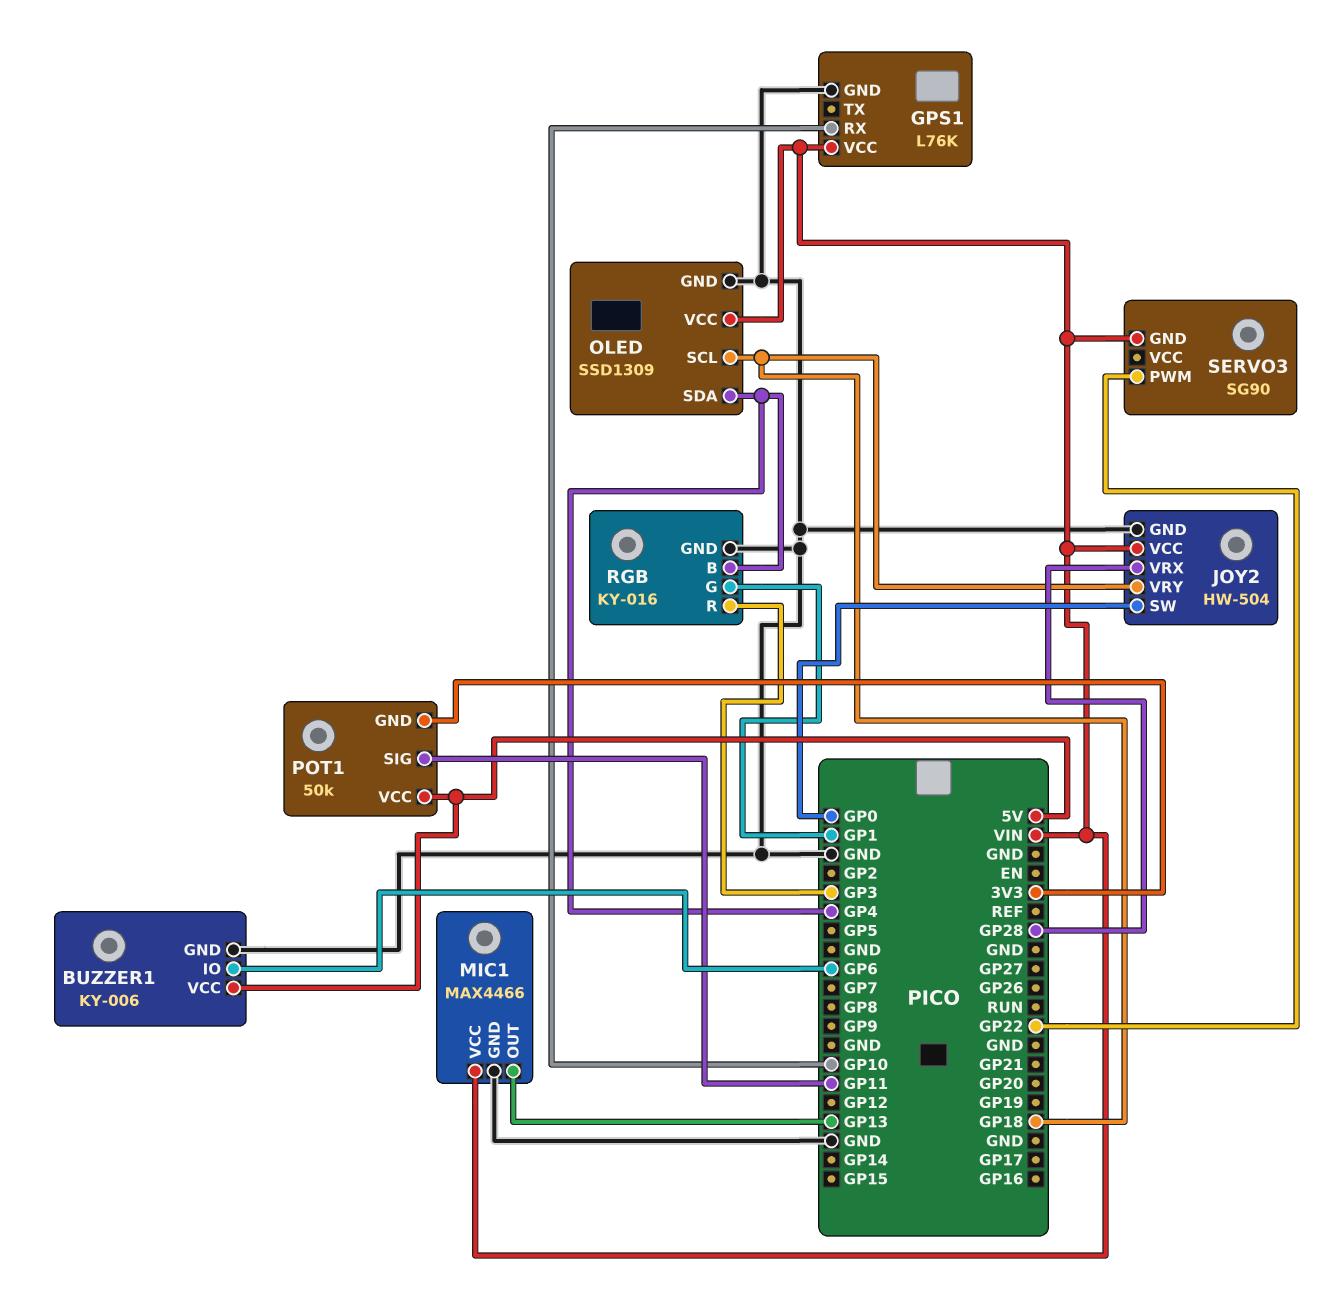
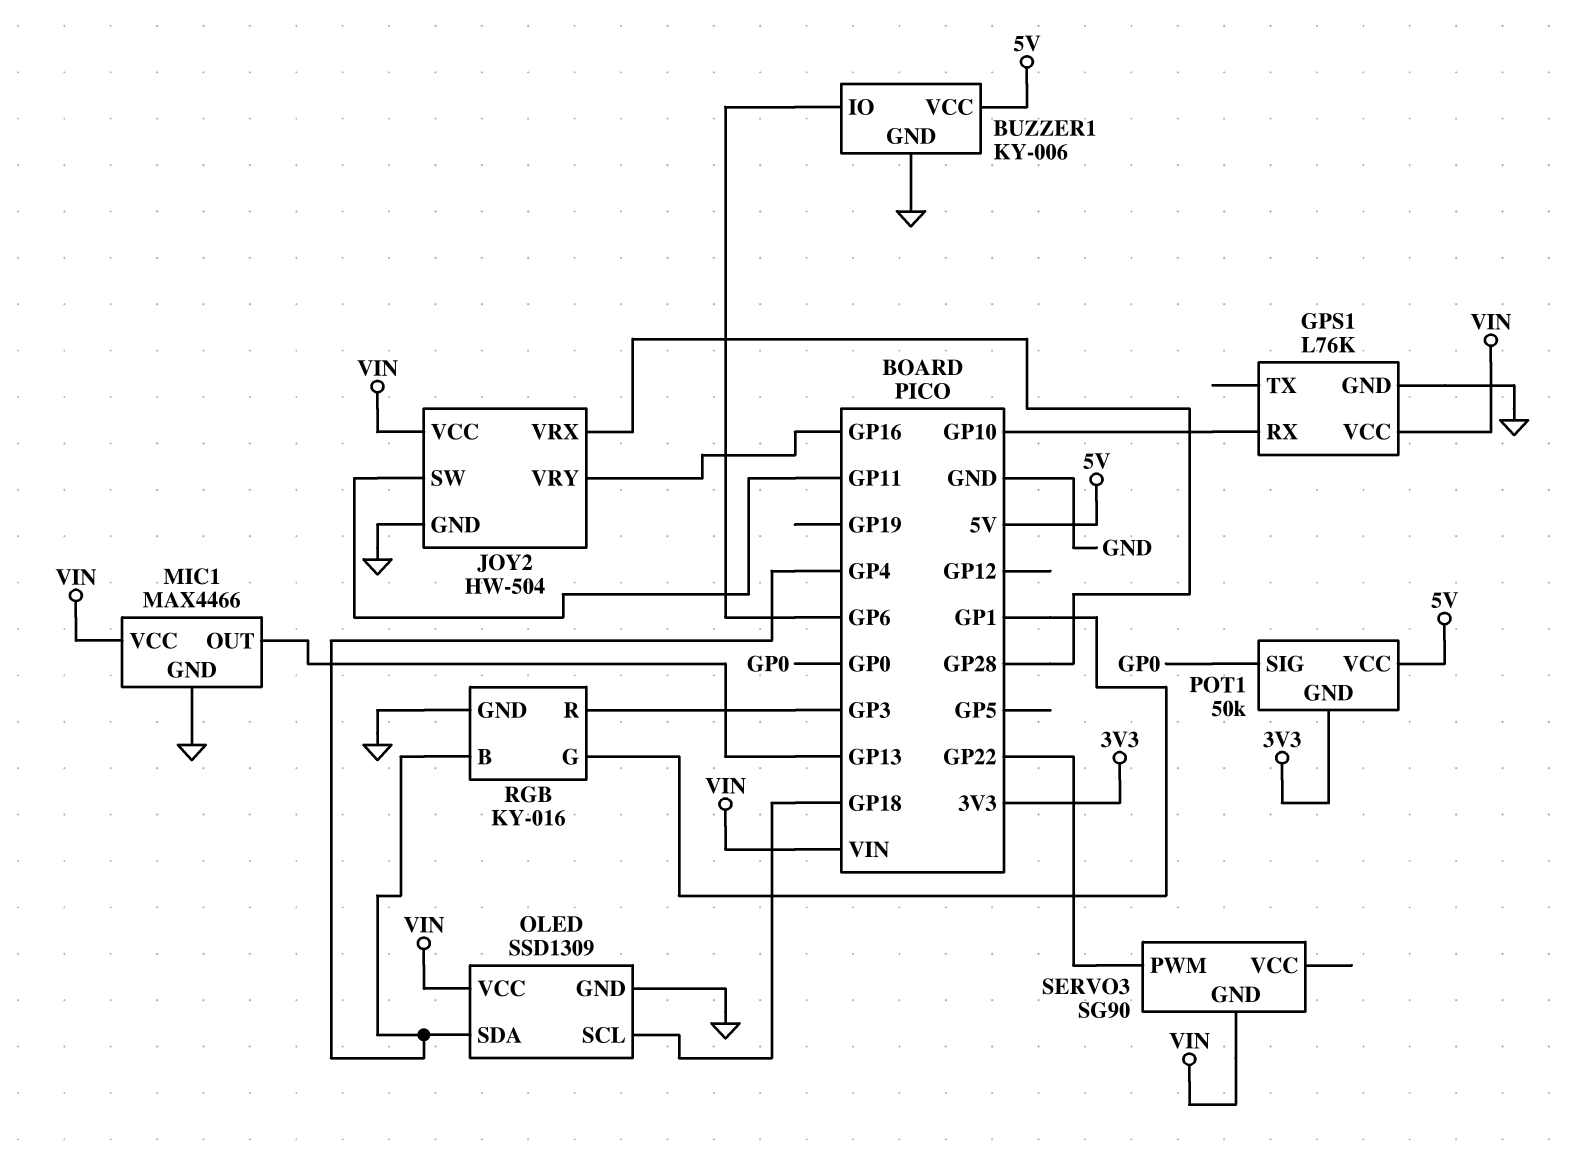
JOY2 pin SW: GP0 -> GP11
JOY2 pin VRY: GP18 -> GP16
POT1 pin SIG: GP11 -> GP0

